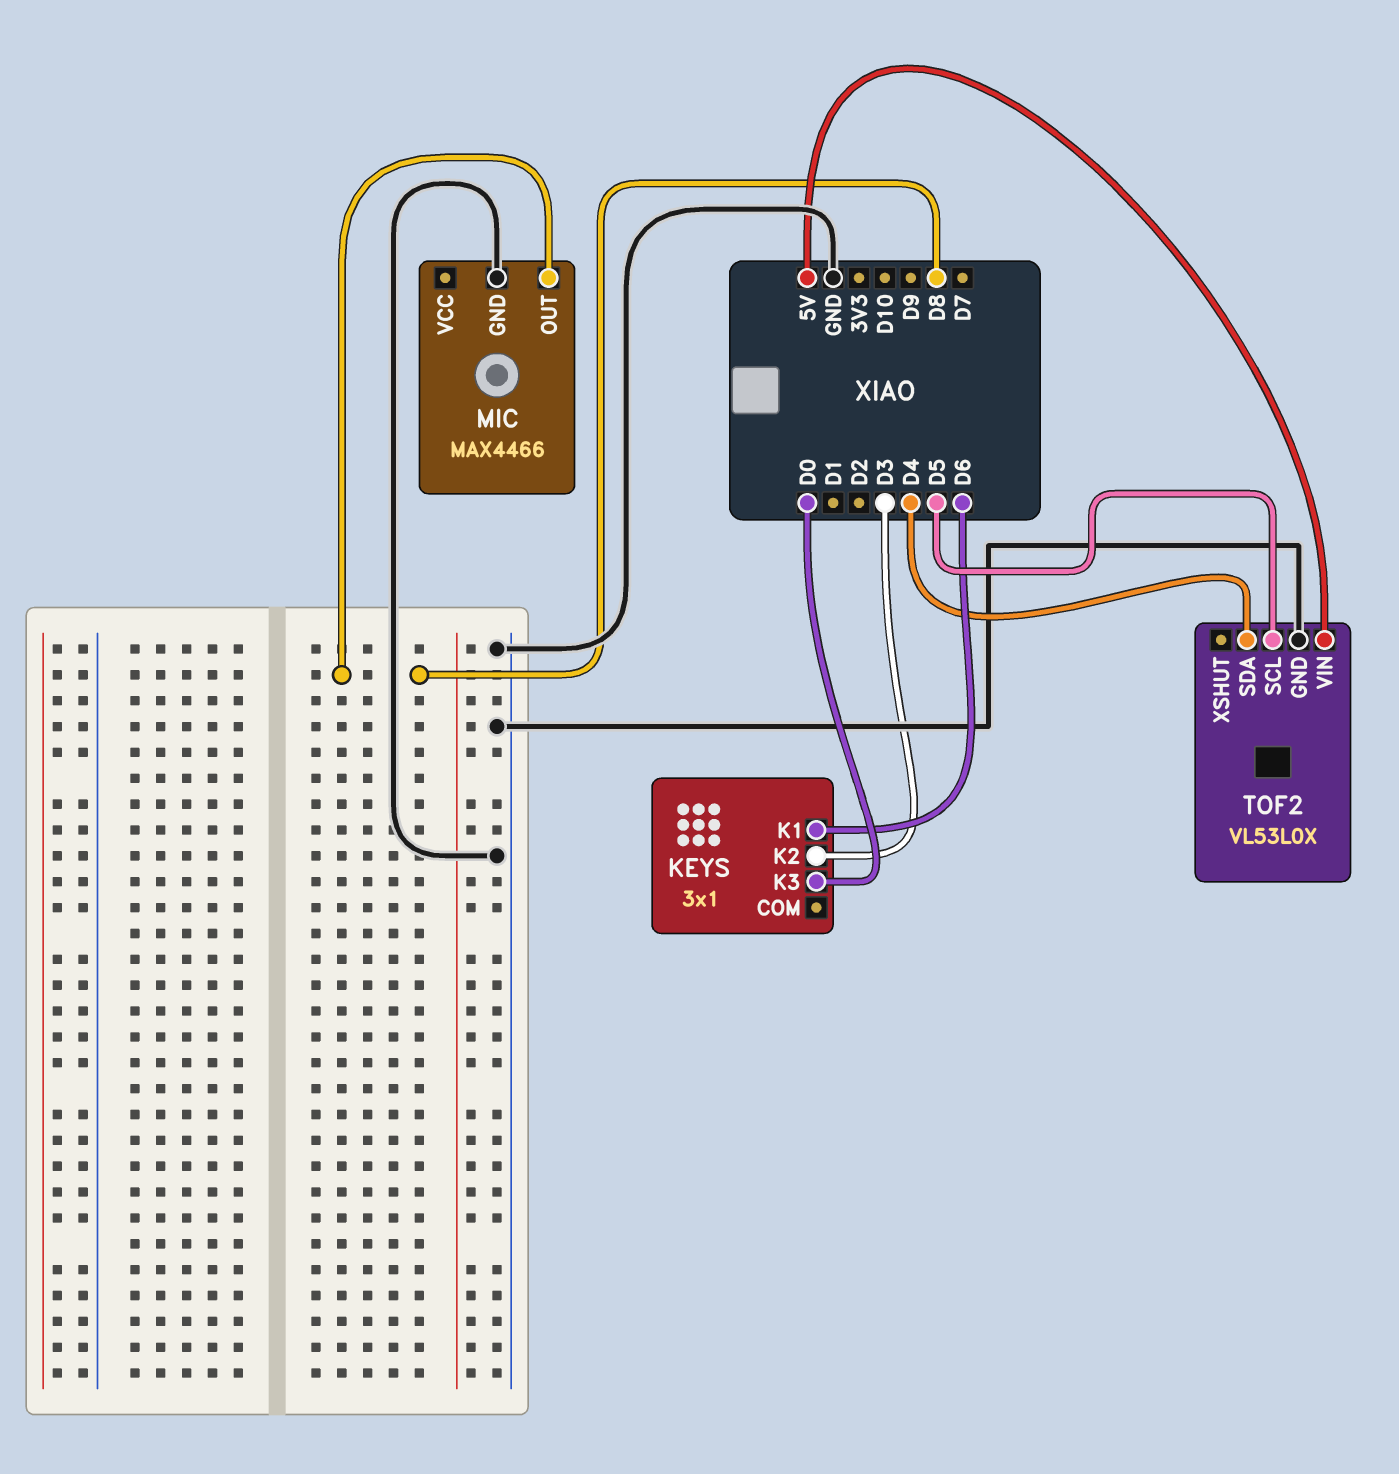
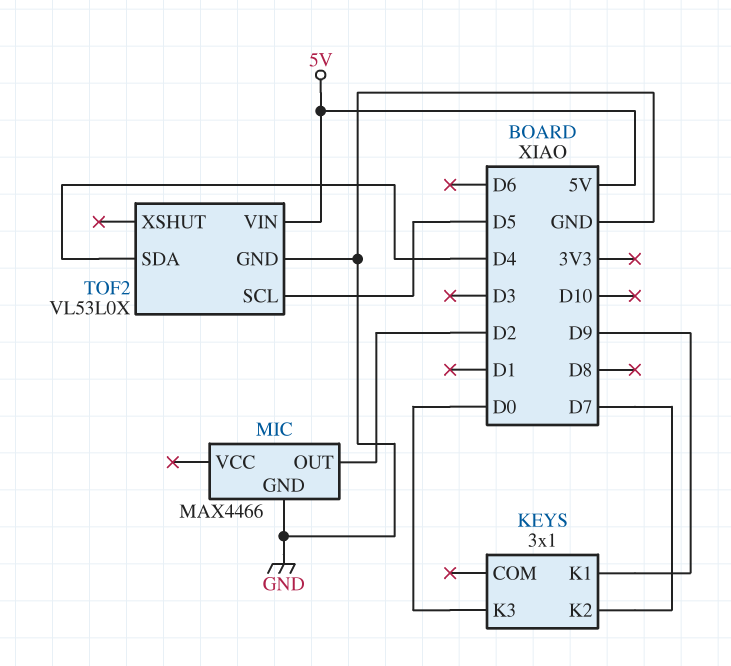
KEYS pin K1: D6 -> D9
KEYS pin K2: D3 -> D7
MIC pin OUT: D8 -> D2

